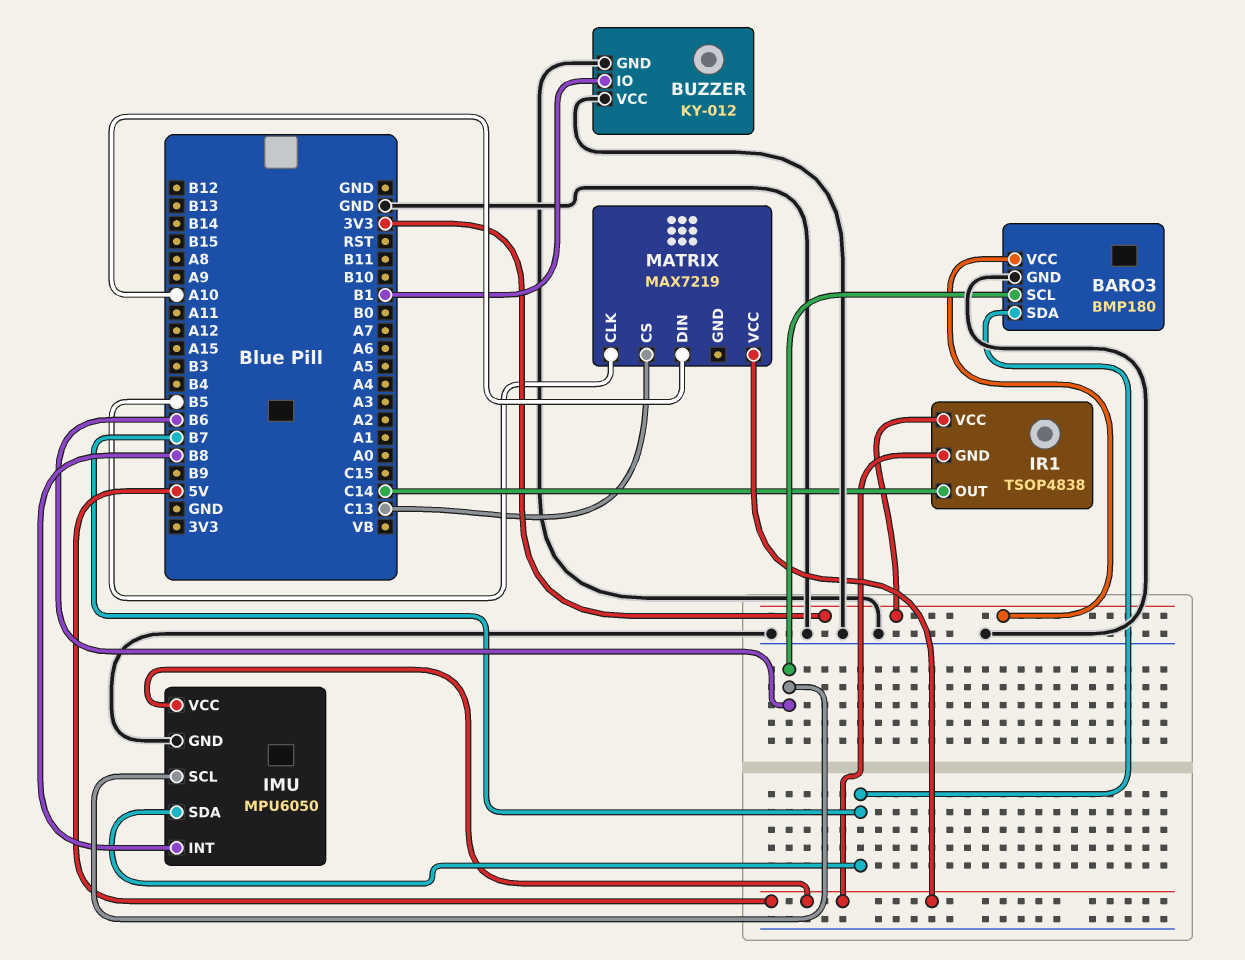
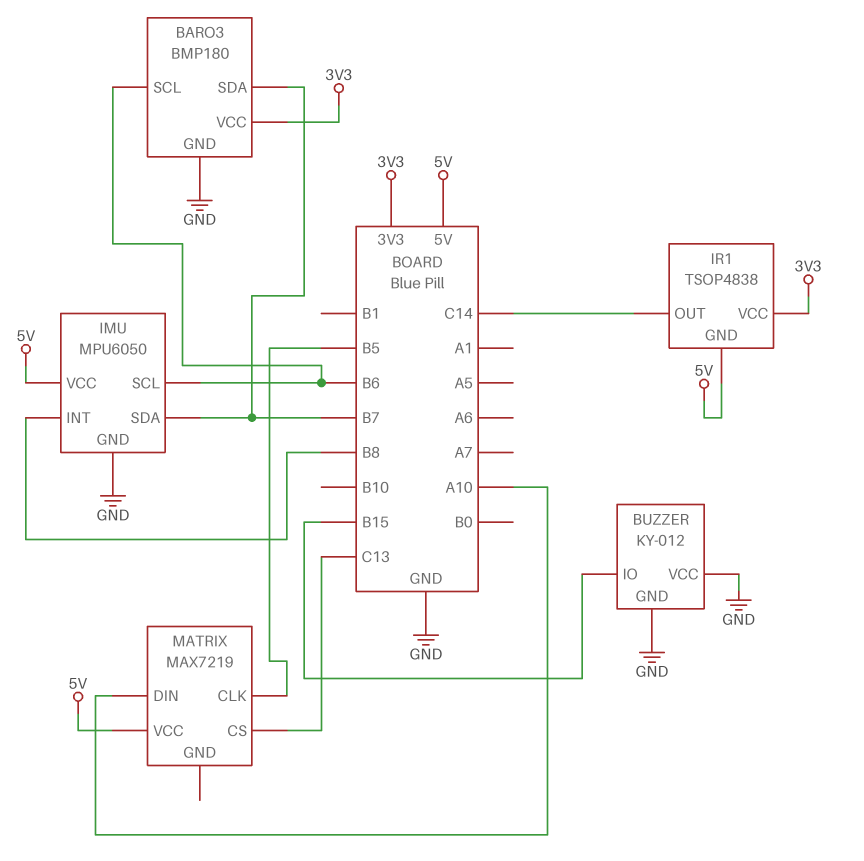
BUZZER pin IO: B1 -> B15

